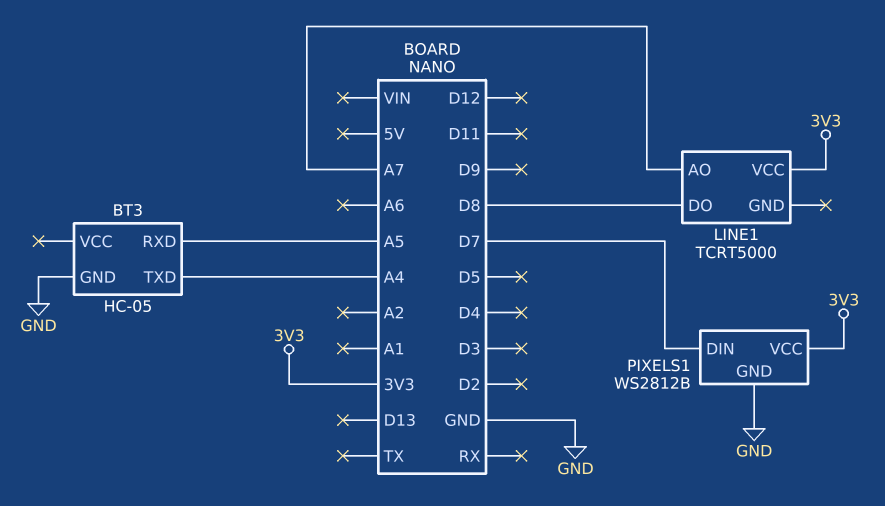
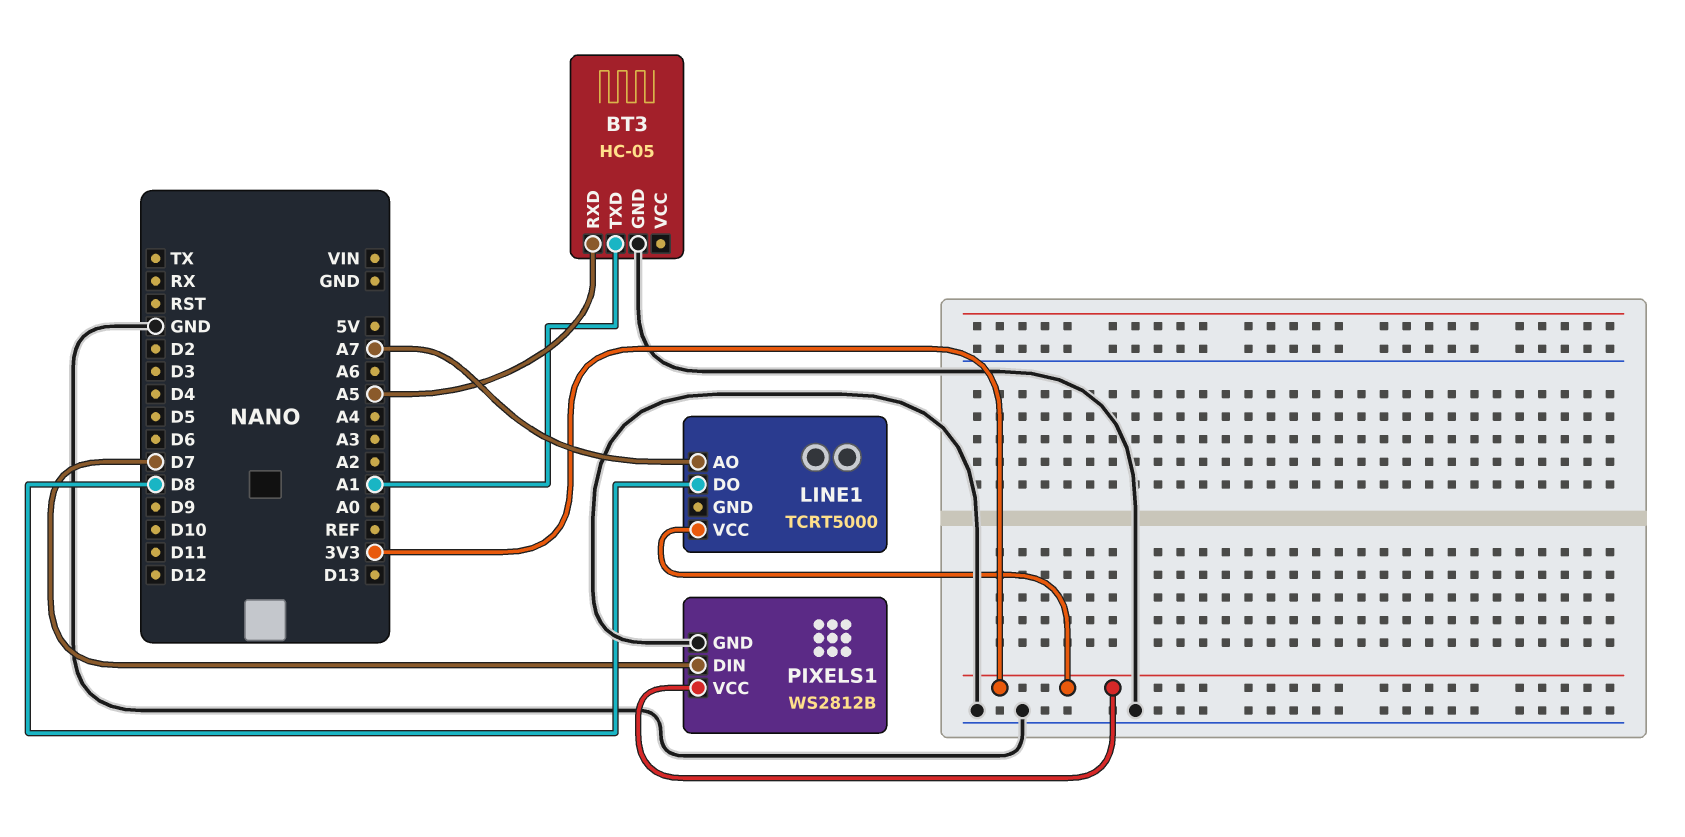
BT3 pin TXD: A4 -> A1

